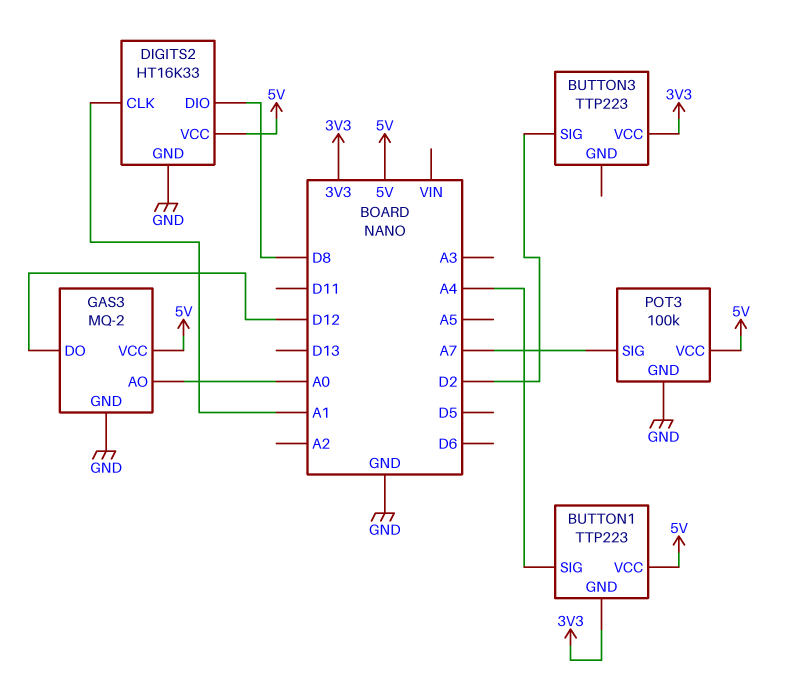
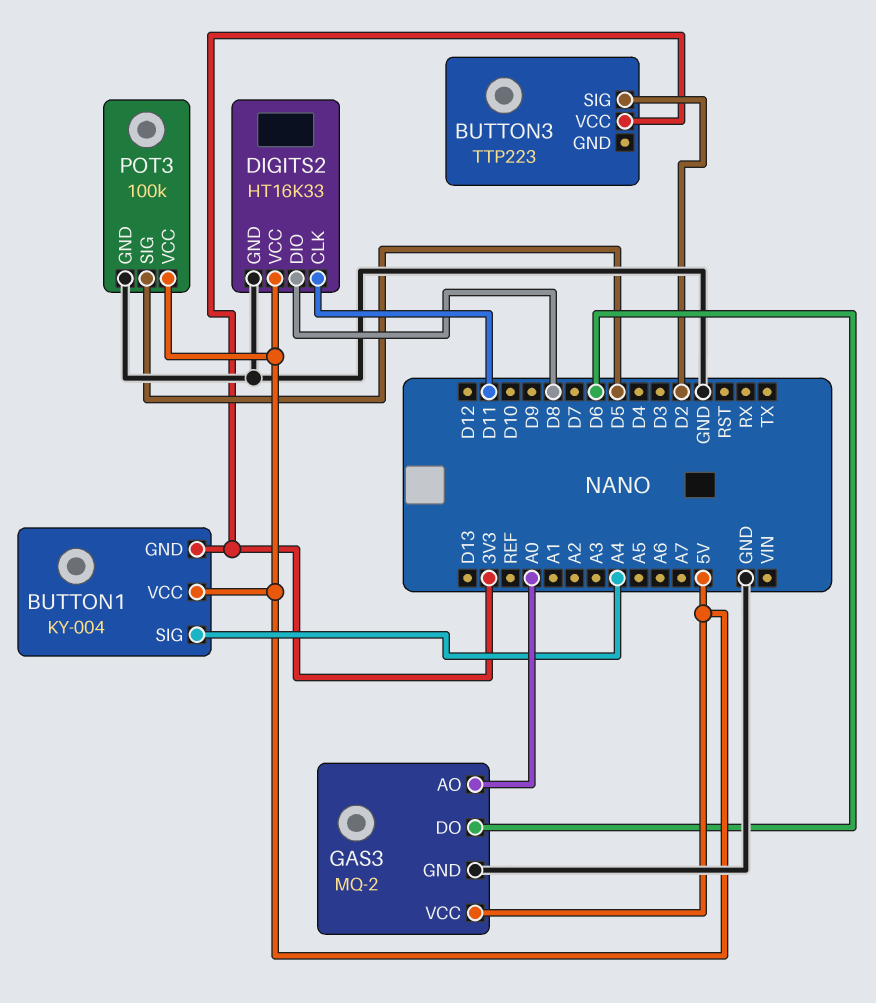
BUTTON1: TTP223 -> KY-004
DIGITS2 pin CLK: A1 -> D11
GAS3 pin DO: D12 -> D6
POT3 pin SIG: A7 -> D5

